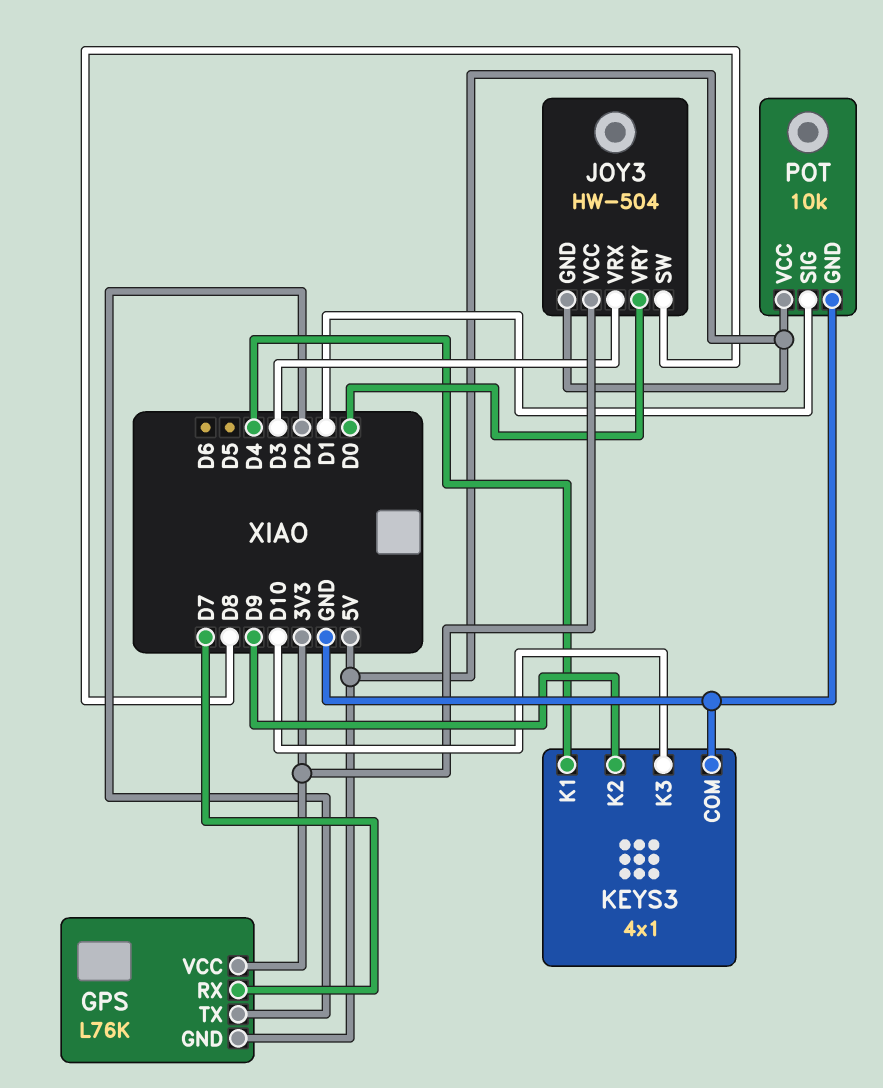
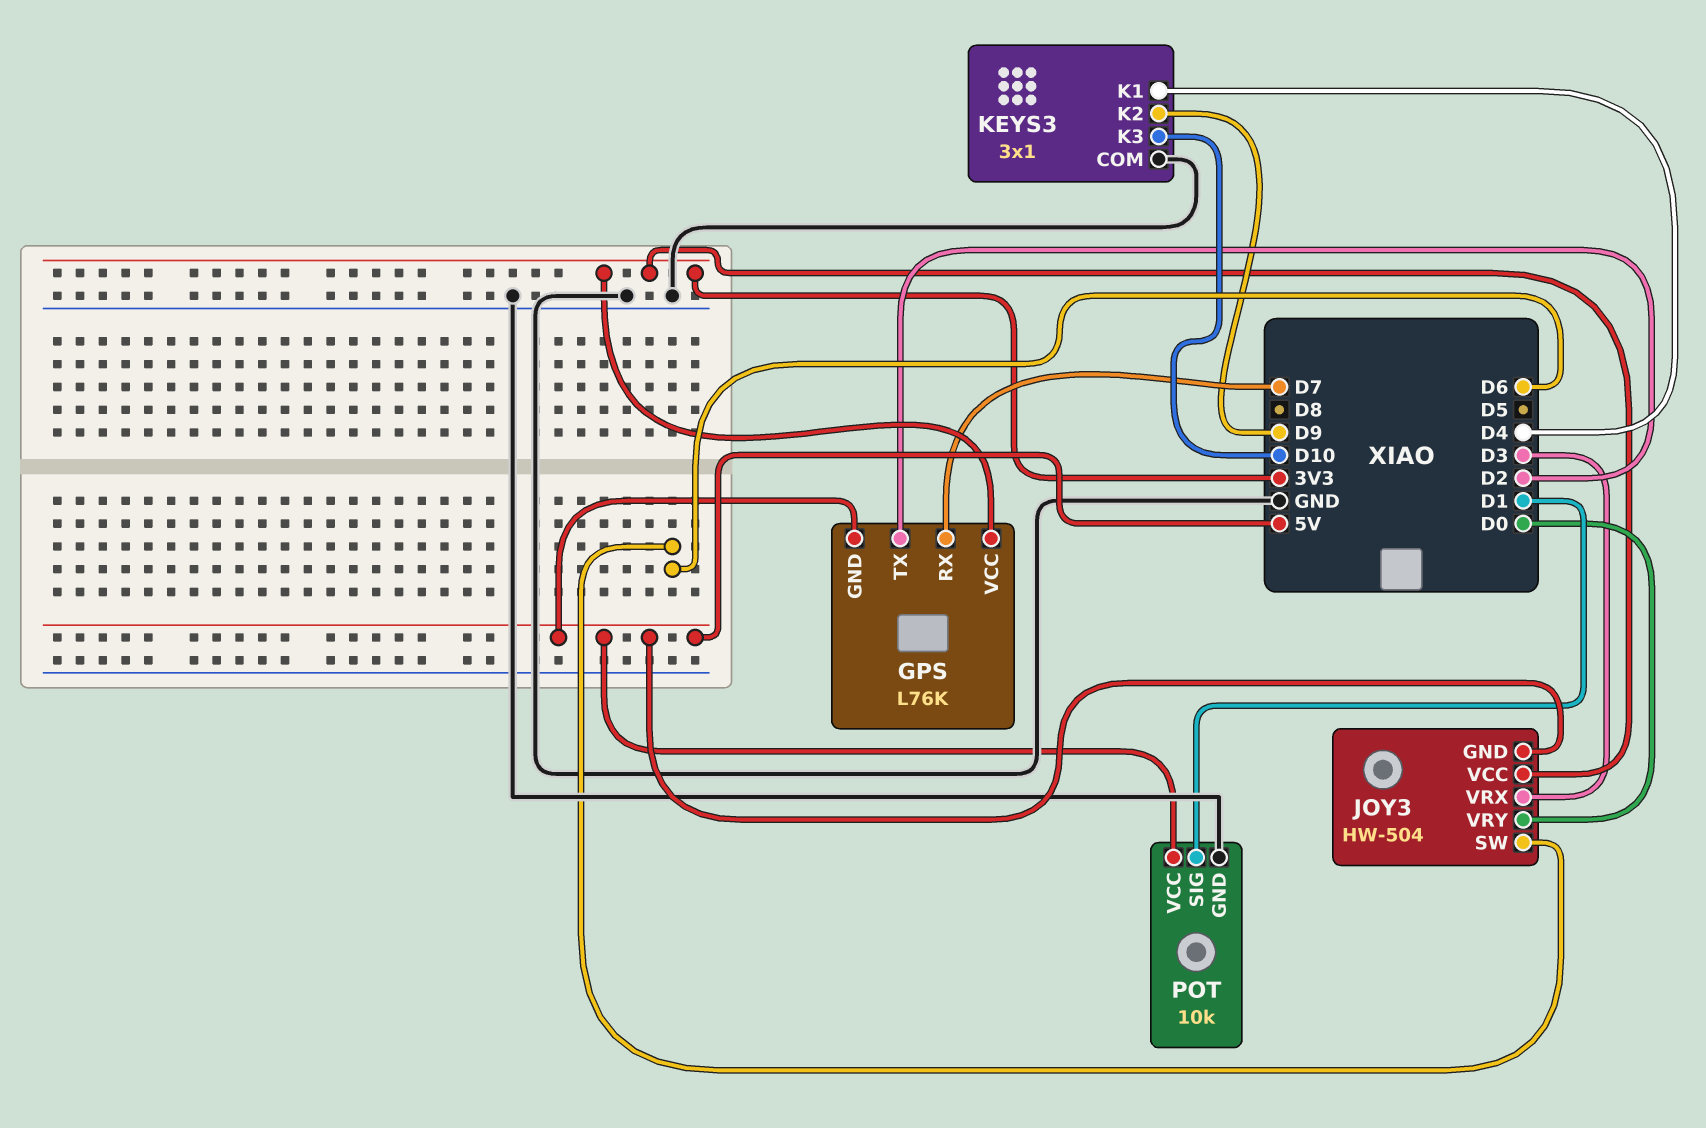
JOY3 pin SW: D8 -> D6
KEYS3: 4x1 -> 3x1

